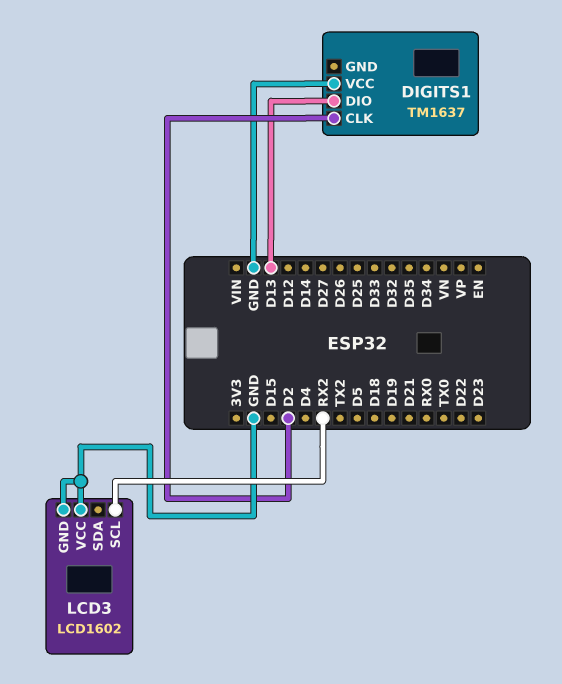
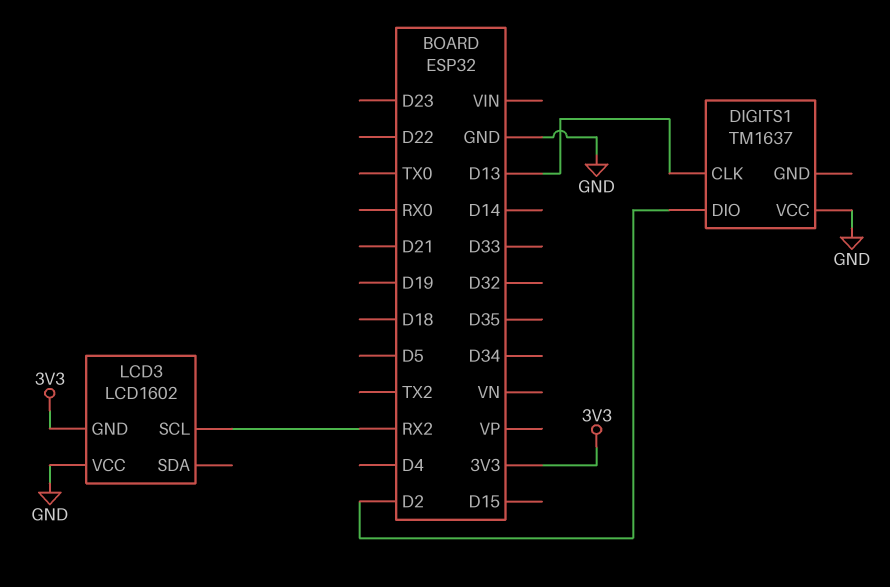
DIGITS1 pin CLK: D2 -> D13
DIGITS1 pin DIO: D13 -> D2
LCD3 pin GND: GND -> 3V3

